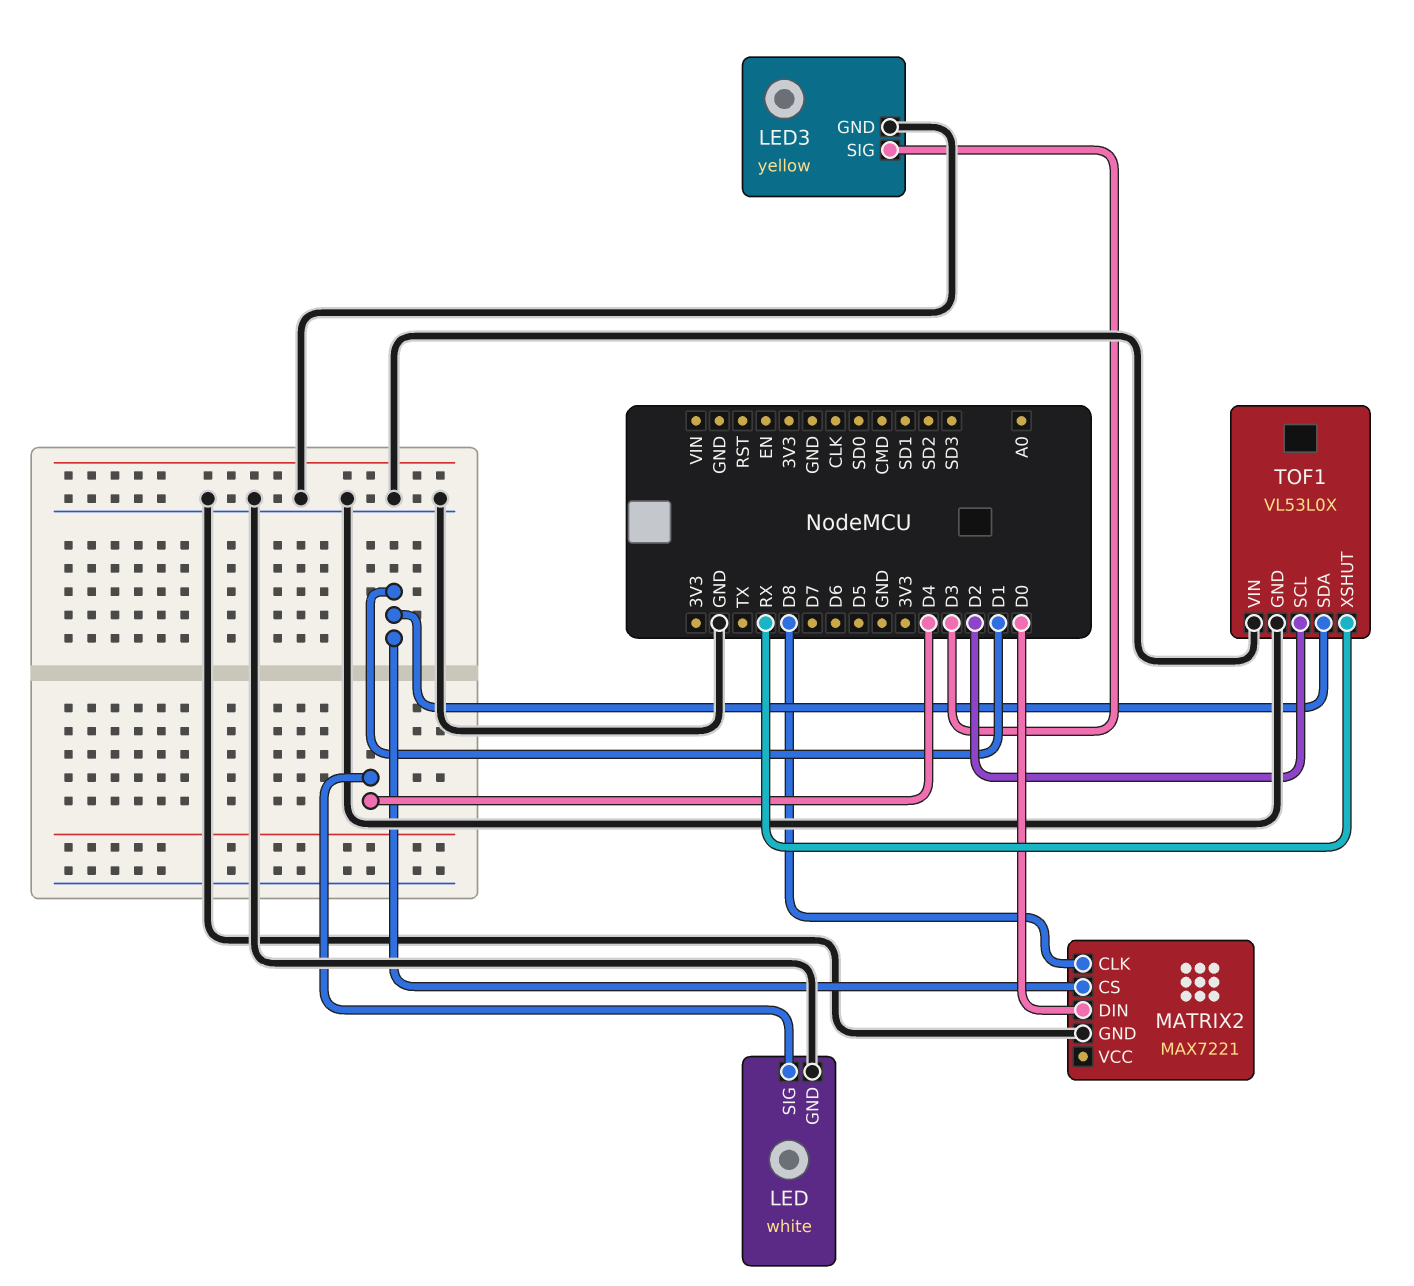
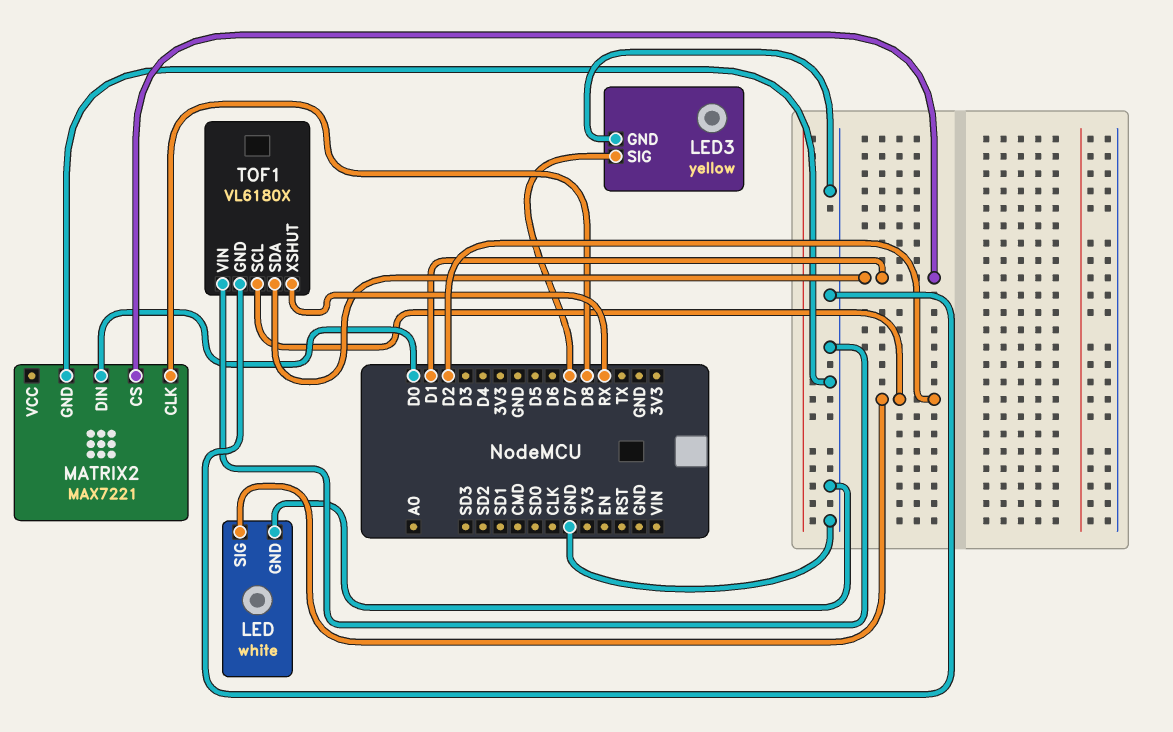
LED pin SIG: D4 -> D2
LED3 pin SIG: D3 -> D7
TOF1: VL53L0X -> VL6180X

